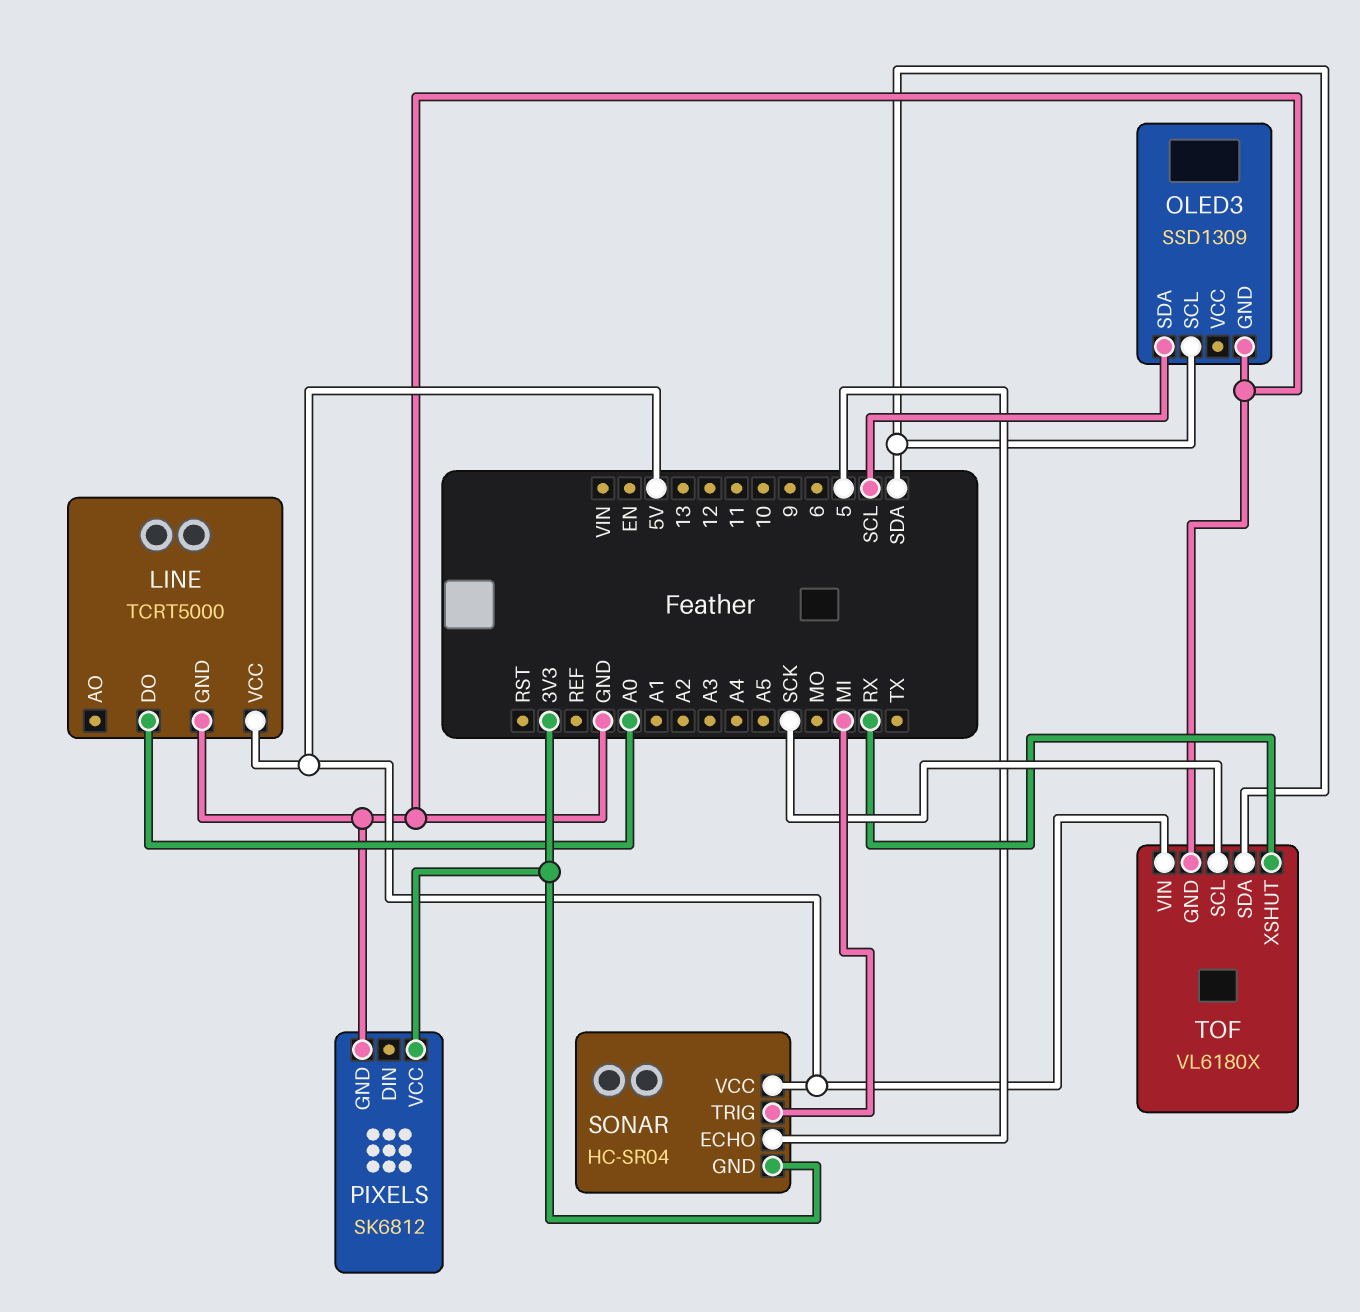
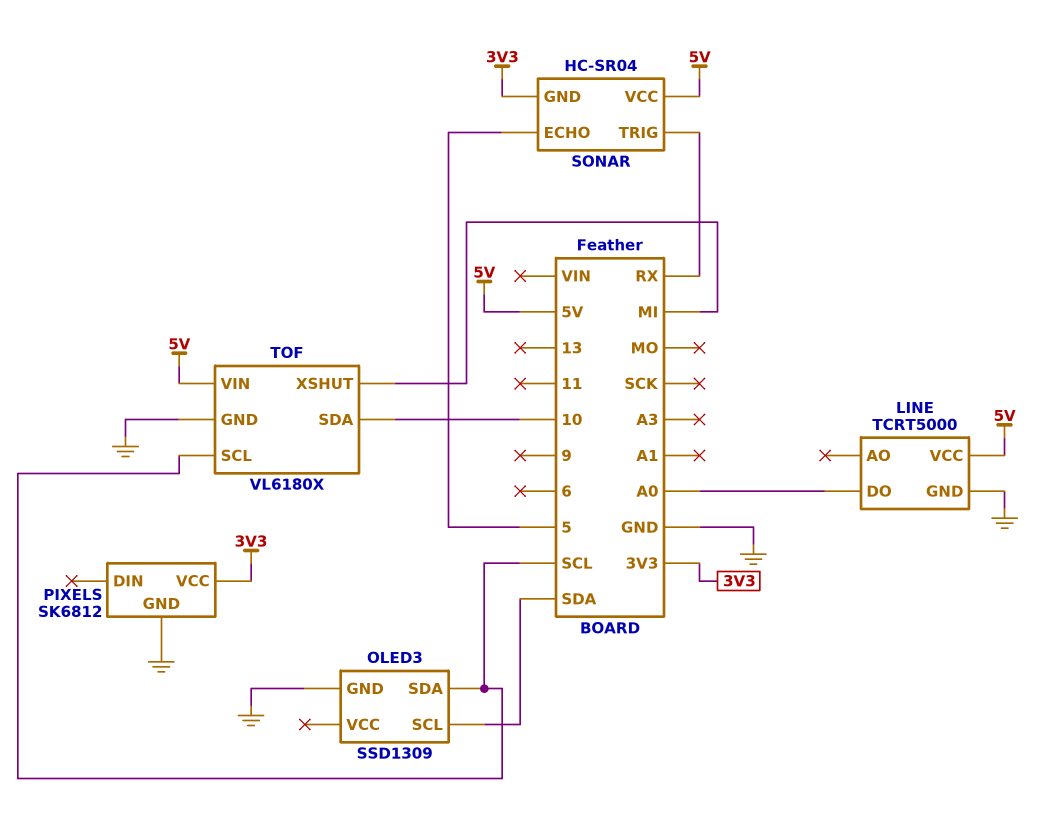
SONAR pin TRIG: MI -> RX
TOF pin SCL: SCK -> SCL
TOF pin SDA: SDA -> 10
TOF pin XSHUT: RX -> MI

